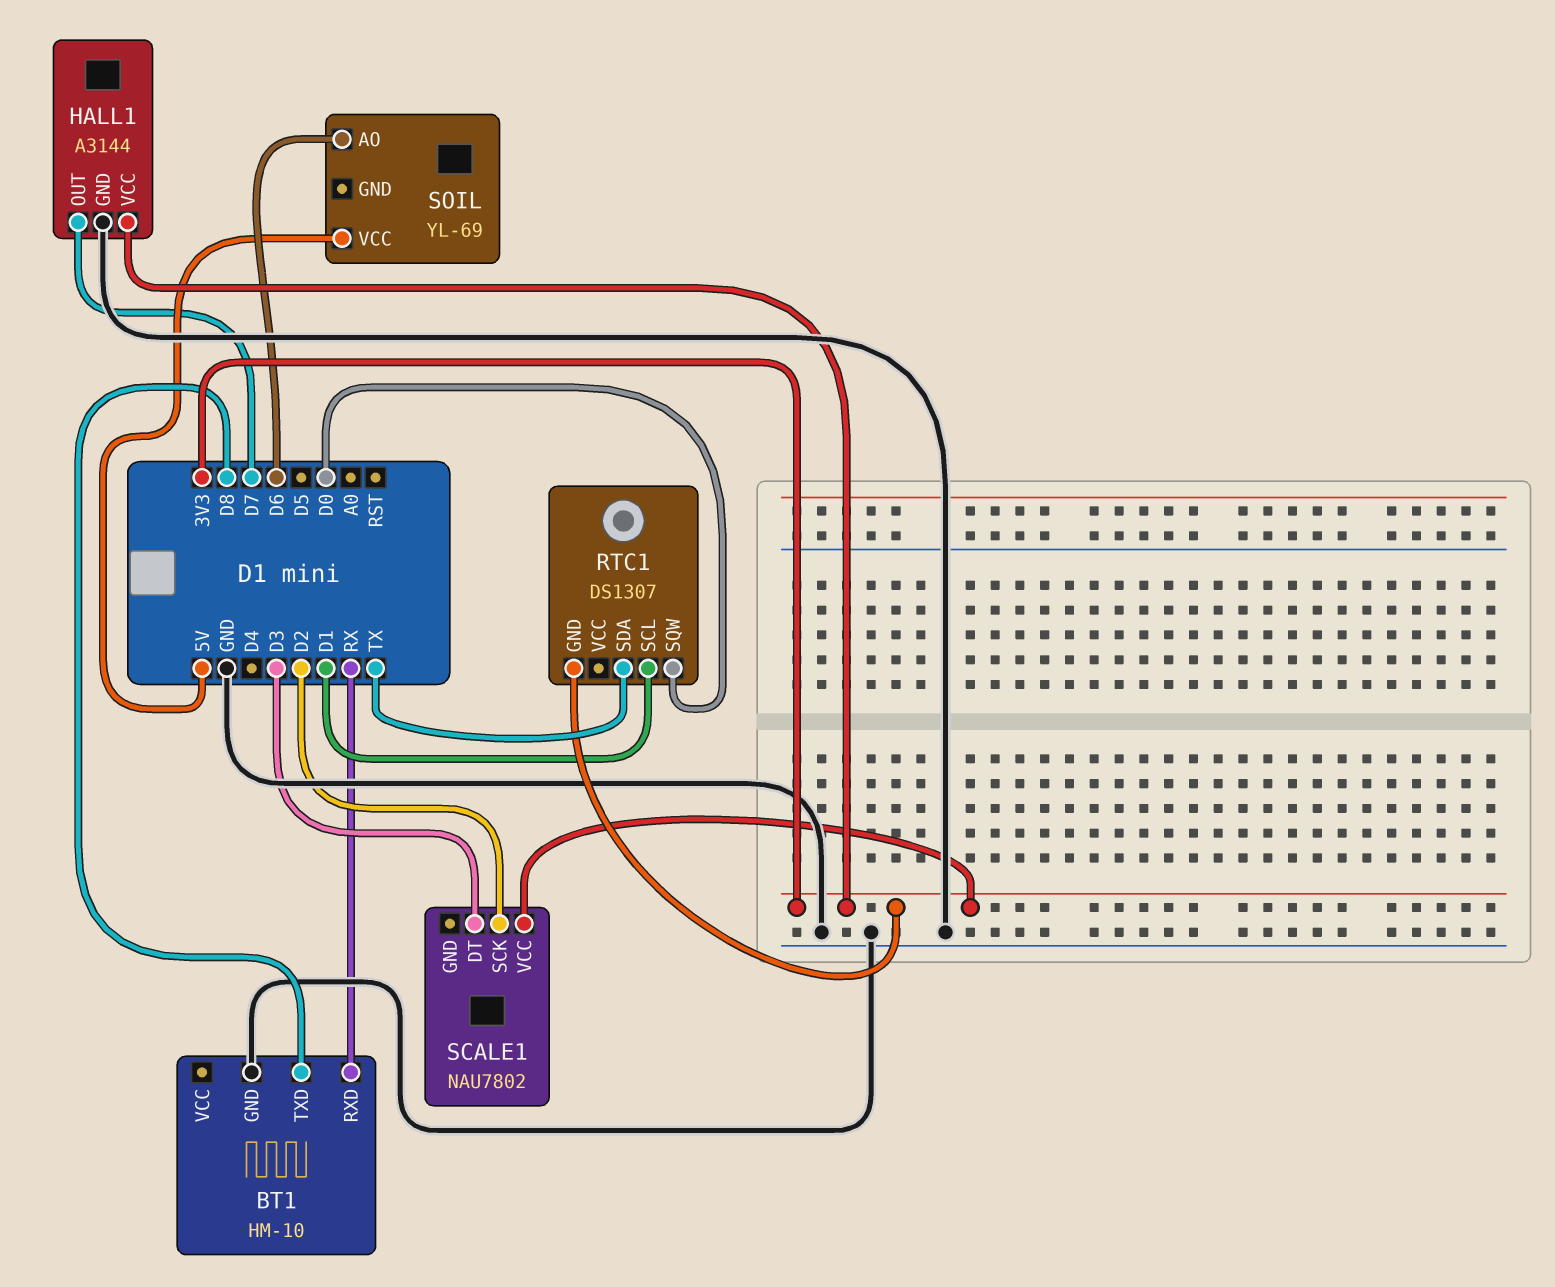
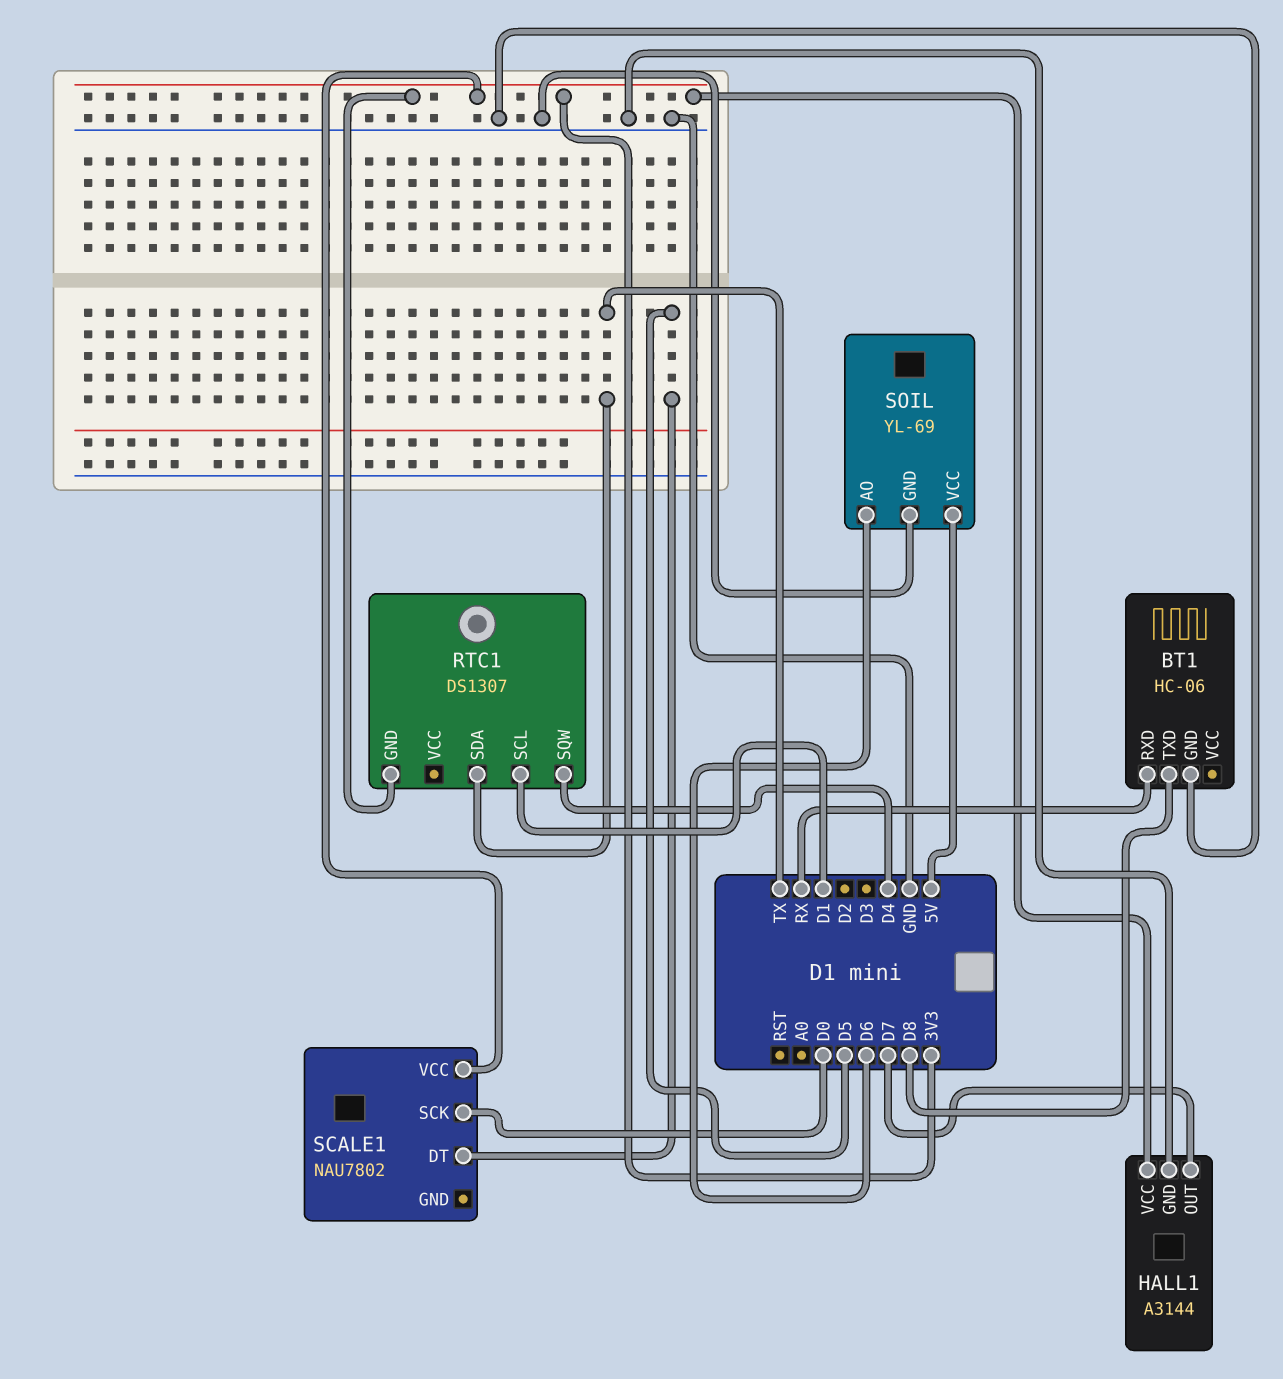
BT1: HM-10 -> HC-06
RTC1 pin SQW: D0 -> D4
SCALE1 pin DT: D3 -> D5
SCALE1 pin SCK: D2 -> D0
SOIL pin GND: none -> GND

